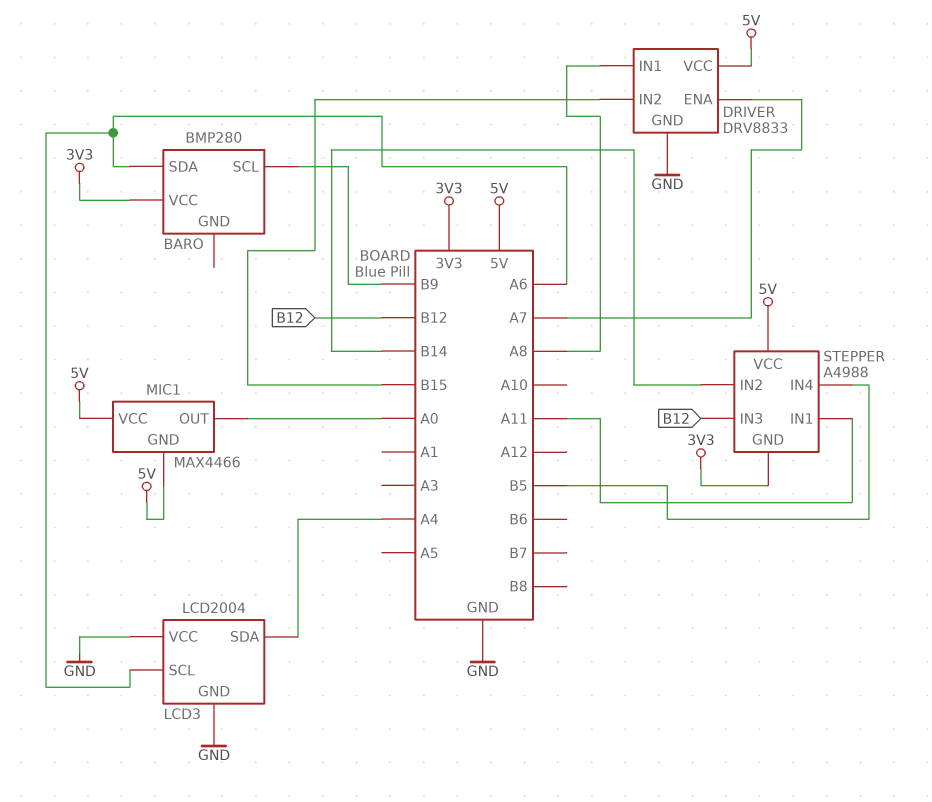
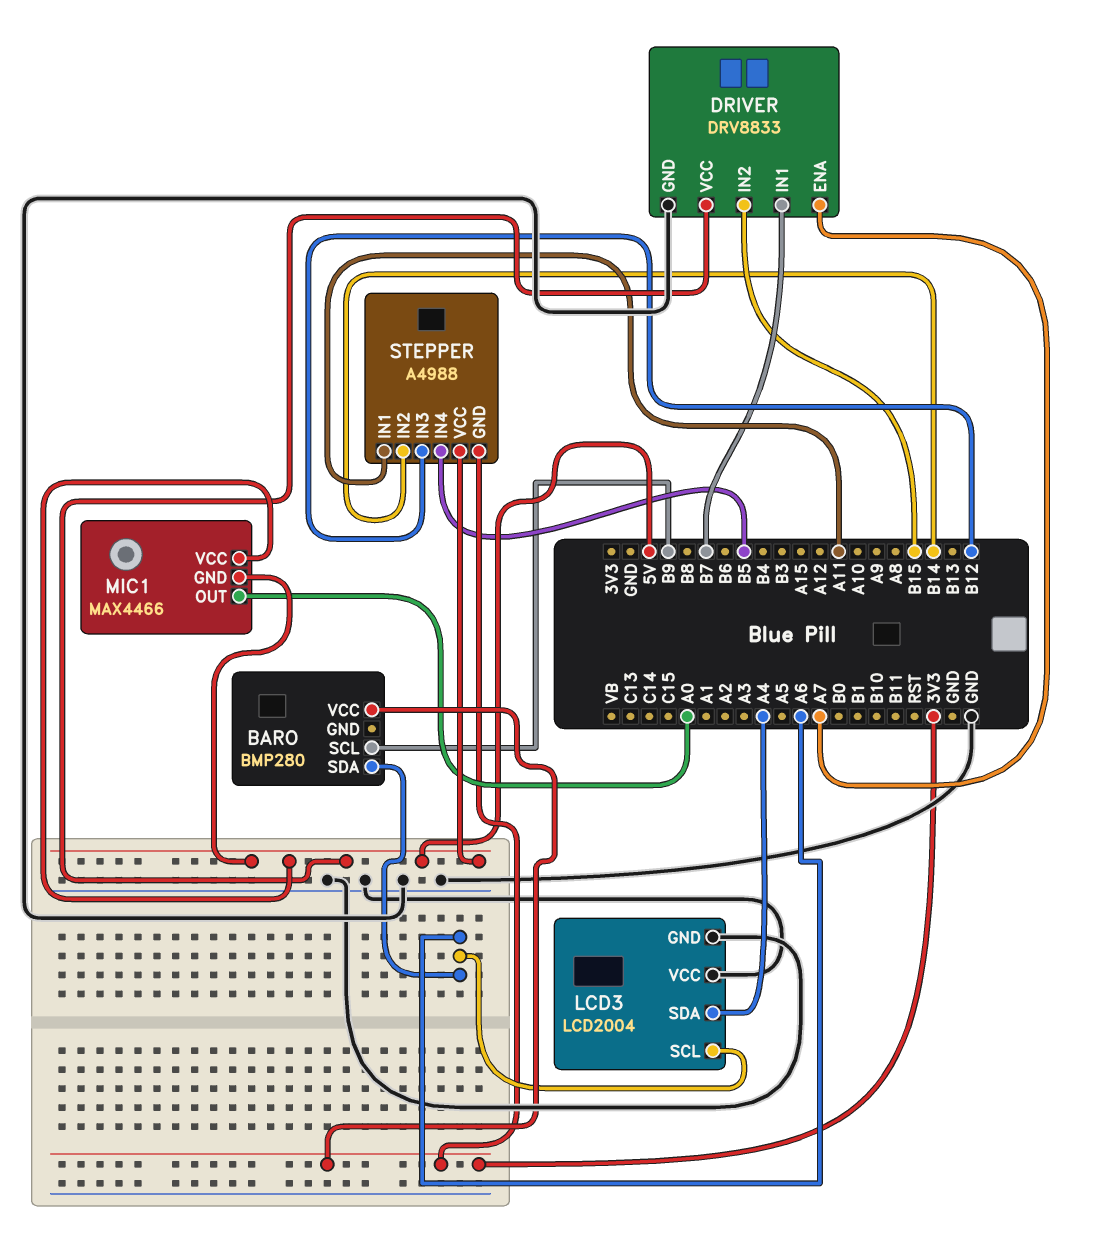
DRIVER pin IN1: A8 -> B7

